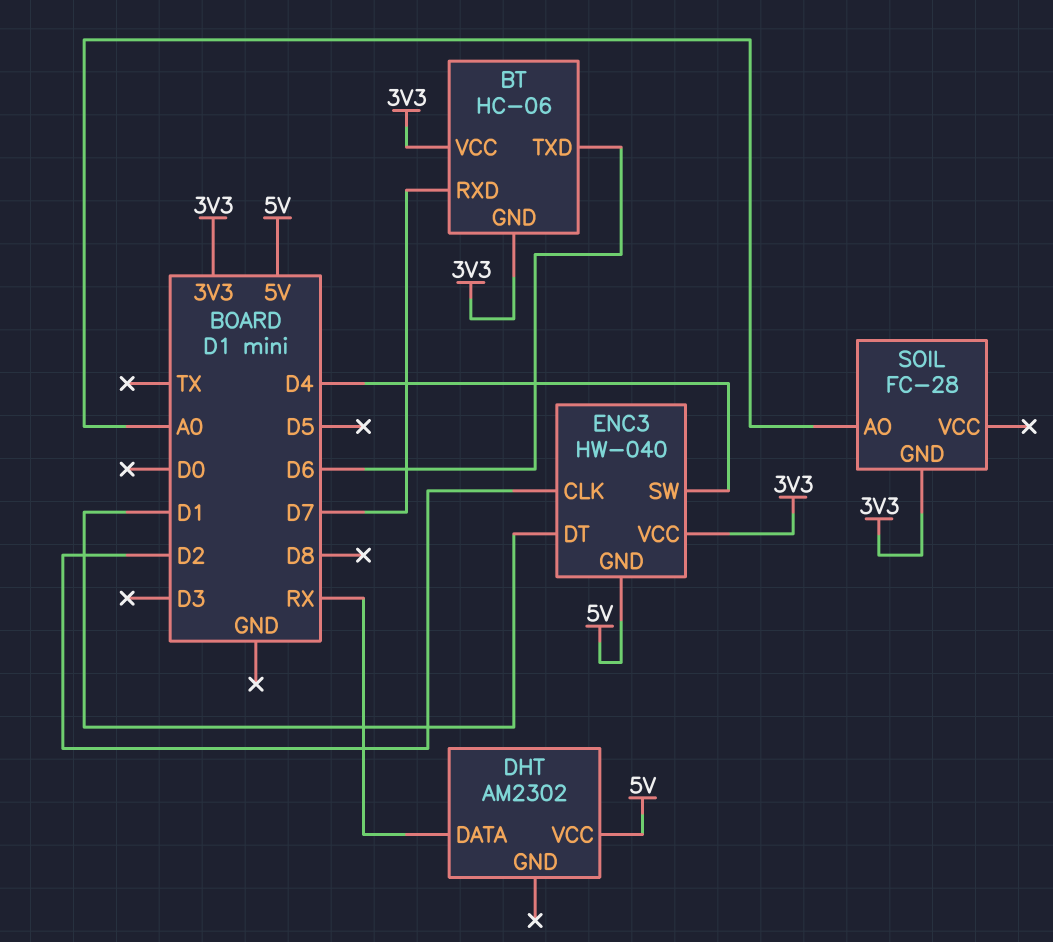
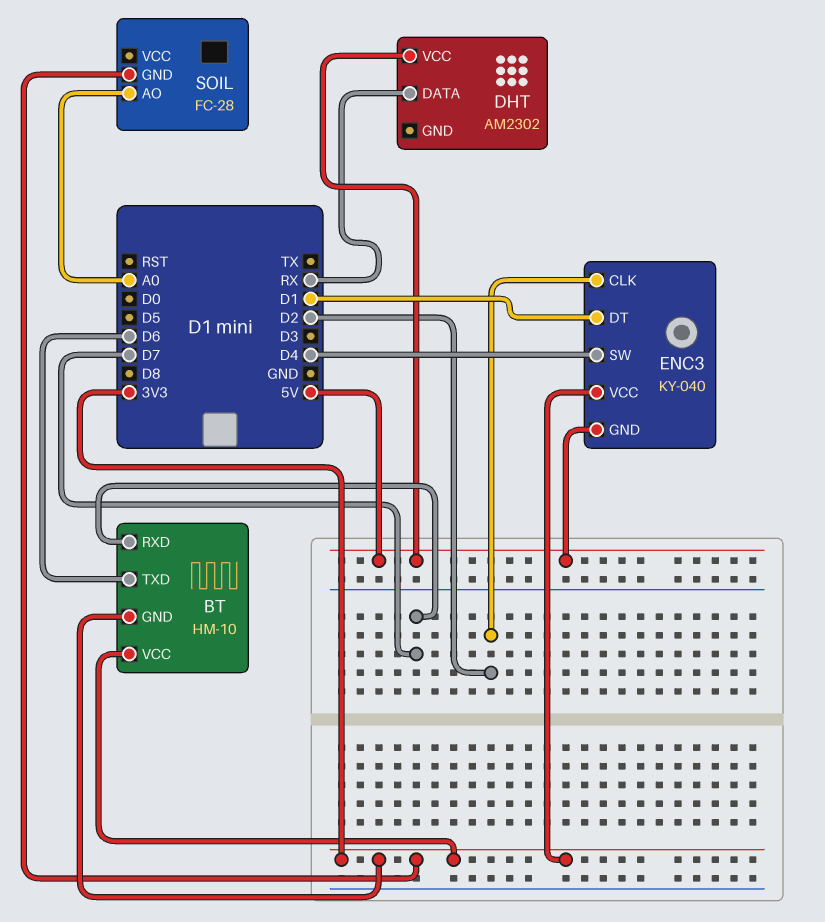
BT: HC-06 -> HM-10
ENC3: HW-040 -> KY-040

